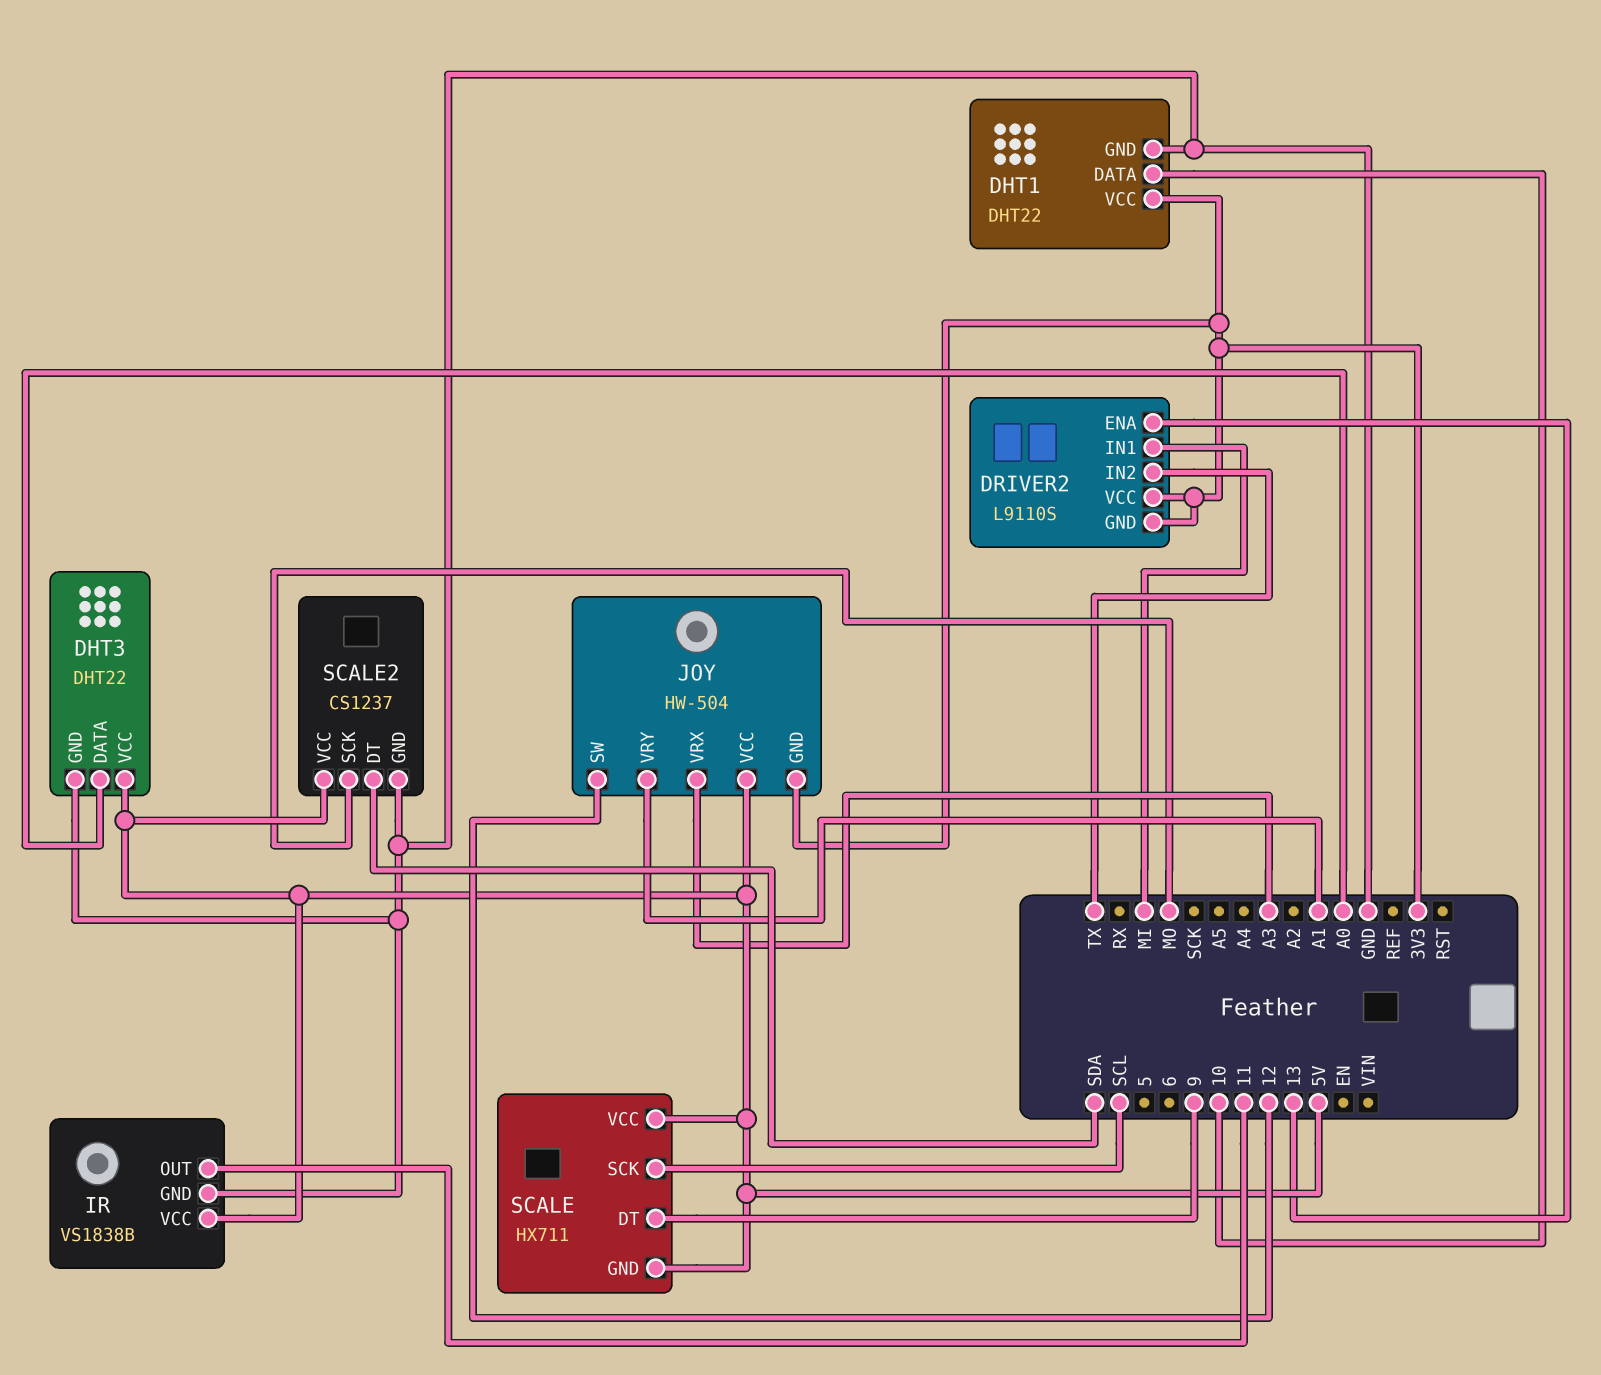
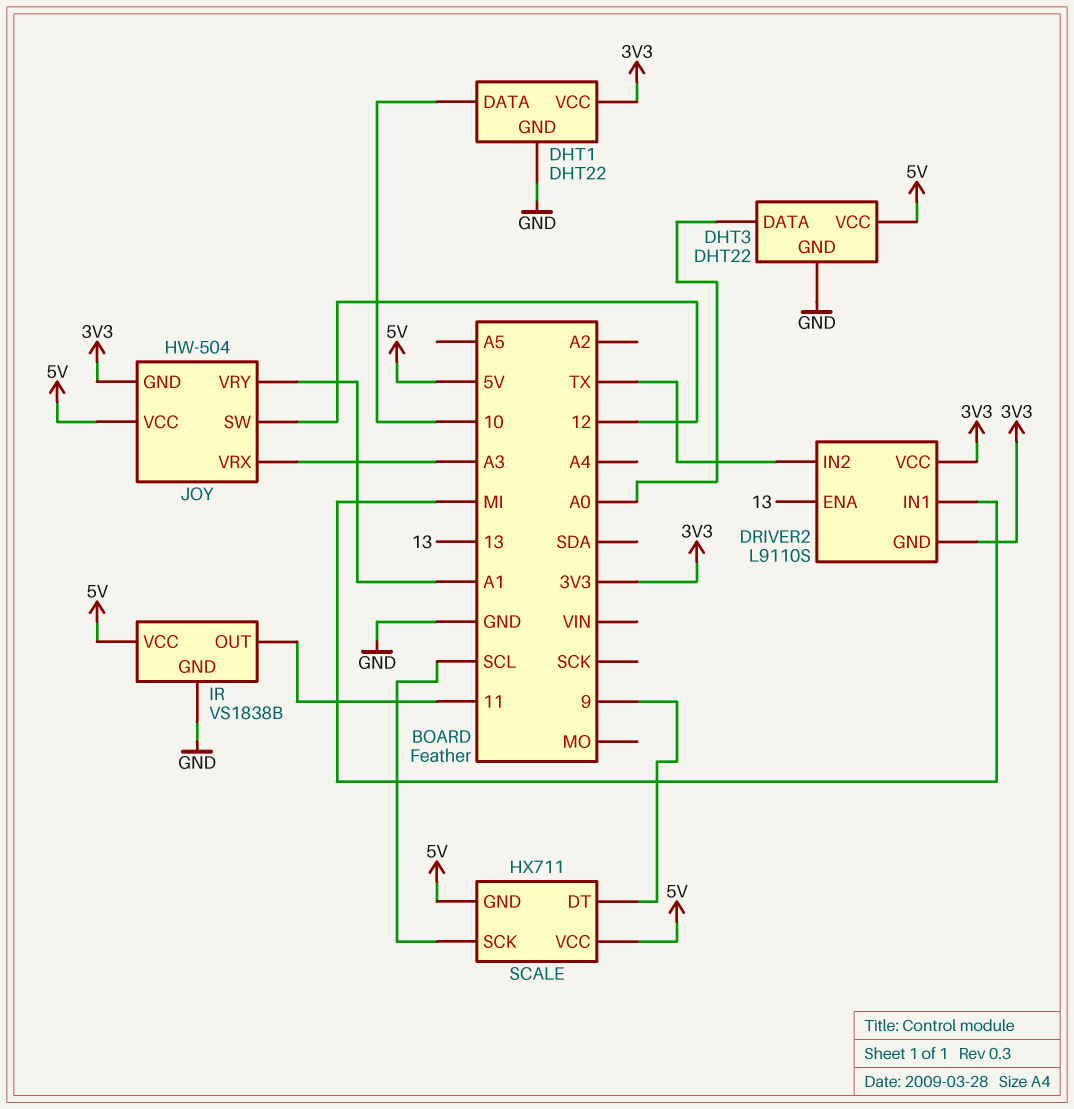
SCALE2: CS1237 -> none
SCALE2 pin DT: SDA -> none
SCALE2 pin GND: GND -> none
SCALE2 pin SCK: MO -> none
SCALE2 pin VCC: 5V -> none

